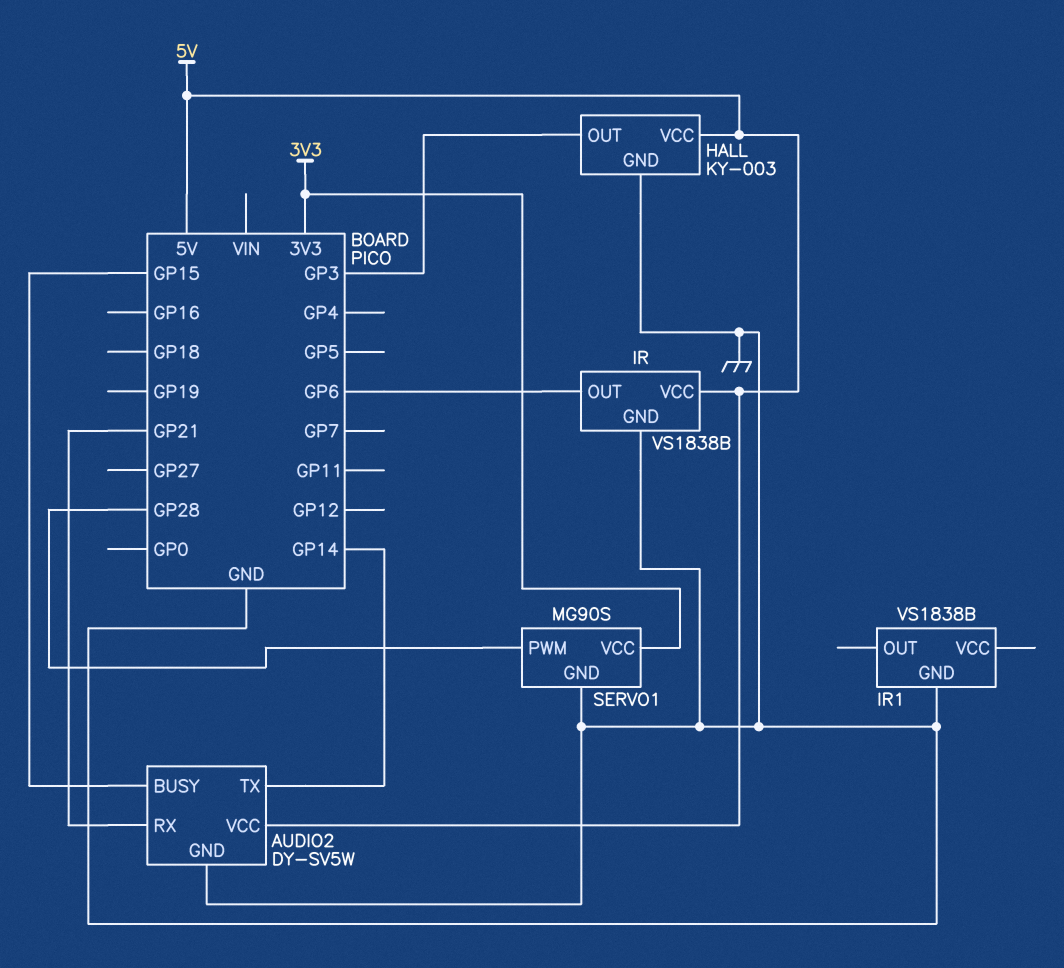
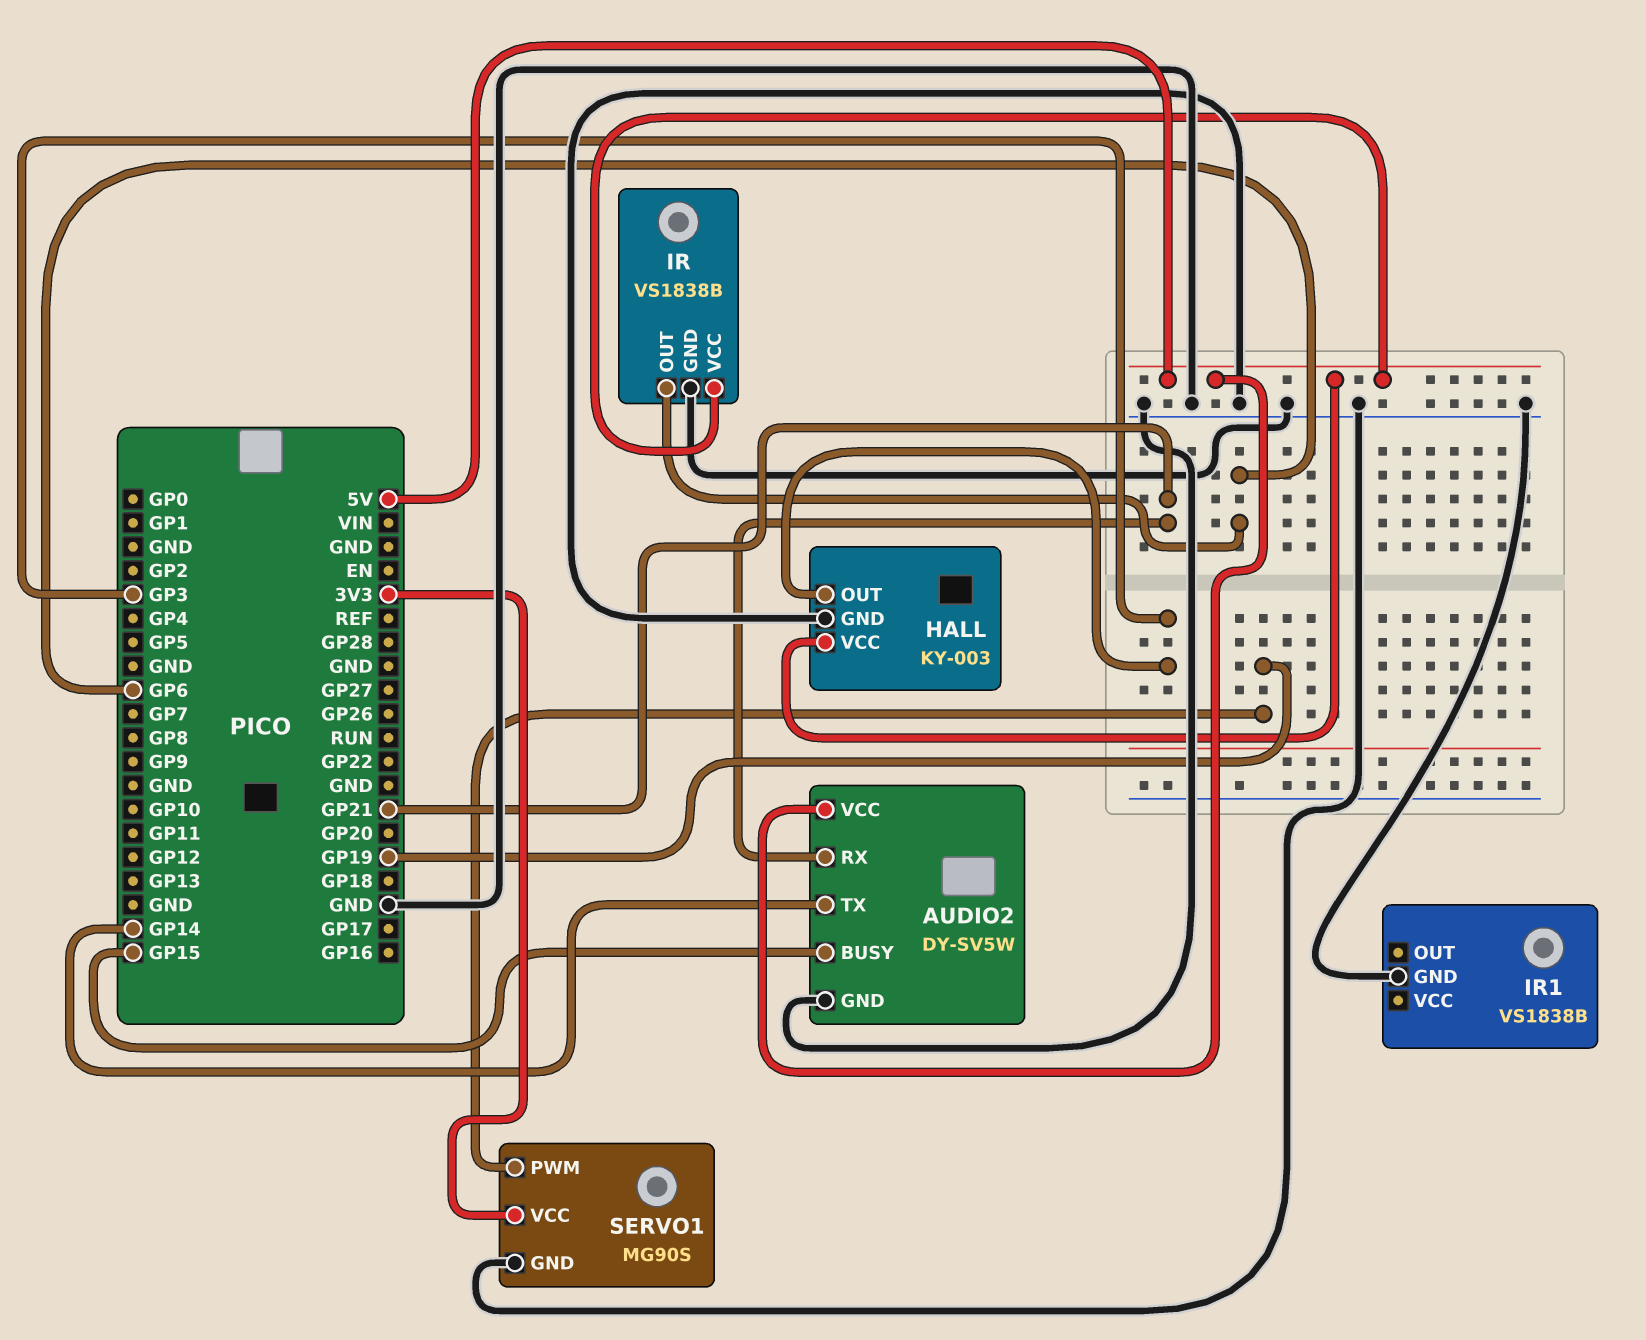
SERVO1 pin PWM: GP28 -> GP19

